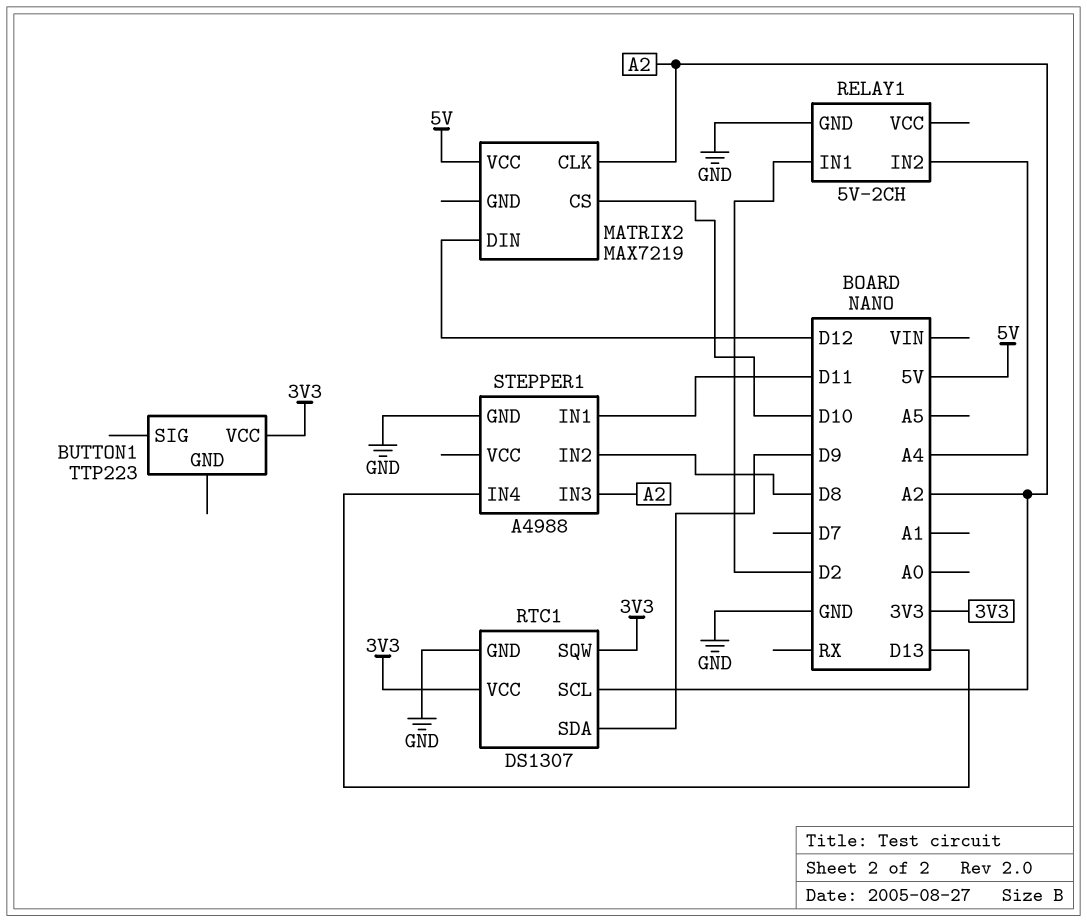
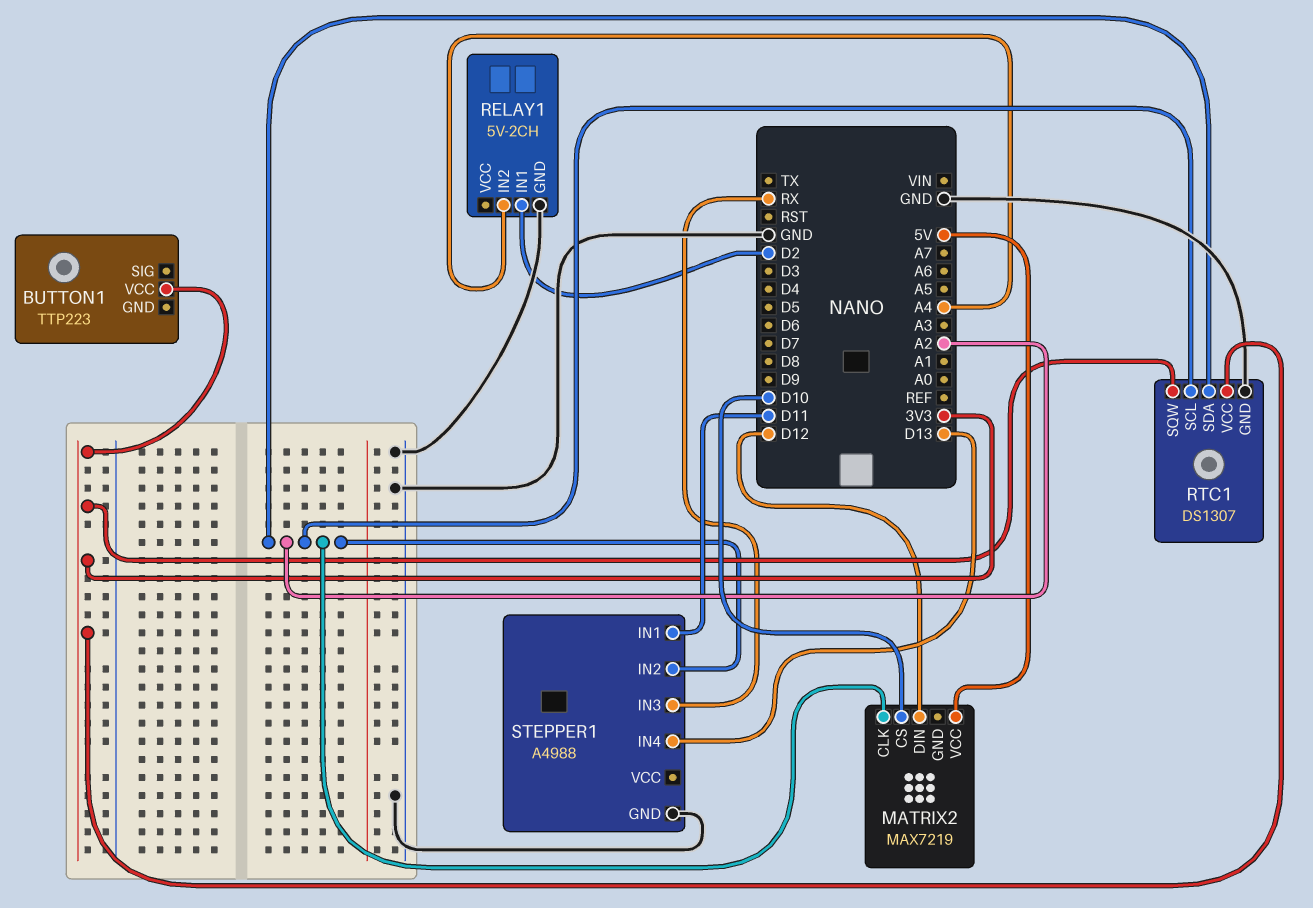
RTC1 pin SDA: D9 -> A2
STEPPER1 pin IN2: D8 -> A2
STEPPER1 pin IN3: A2 -> RX

